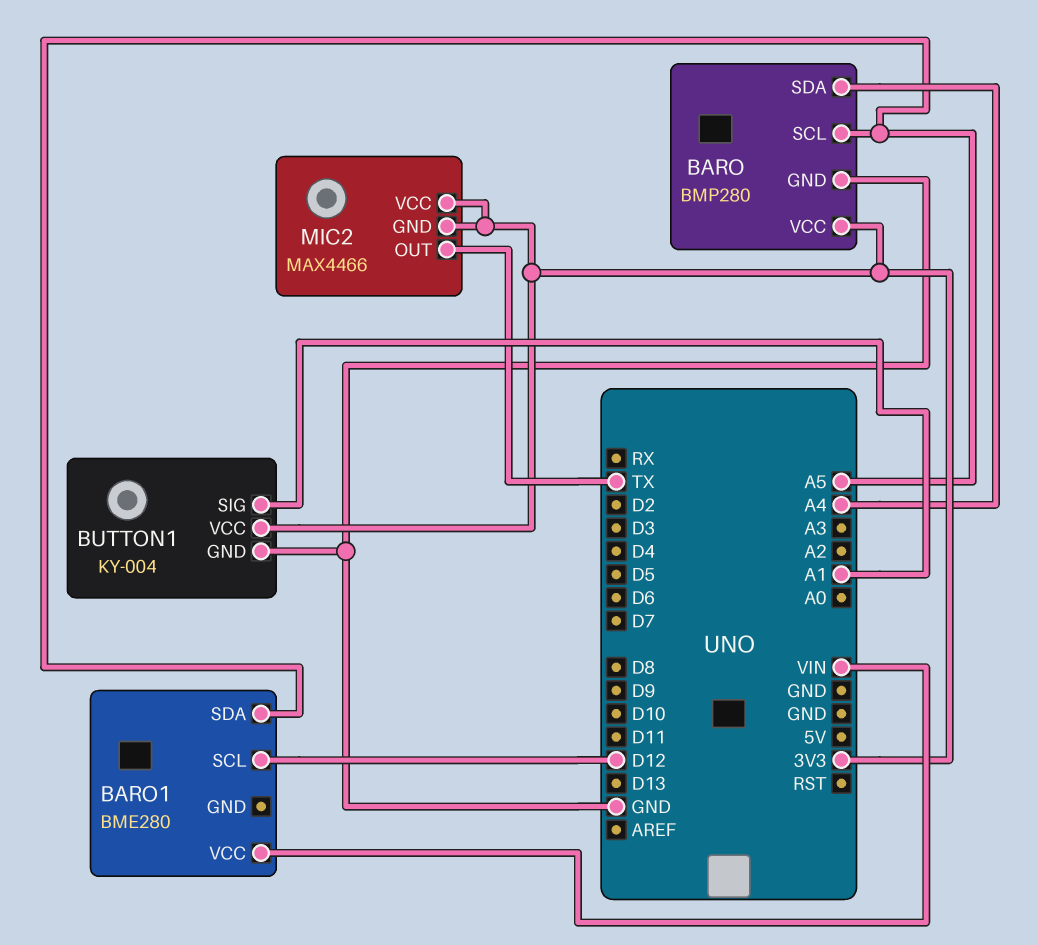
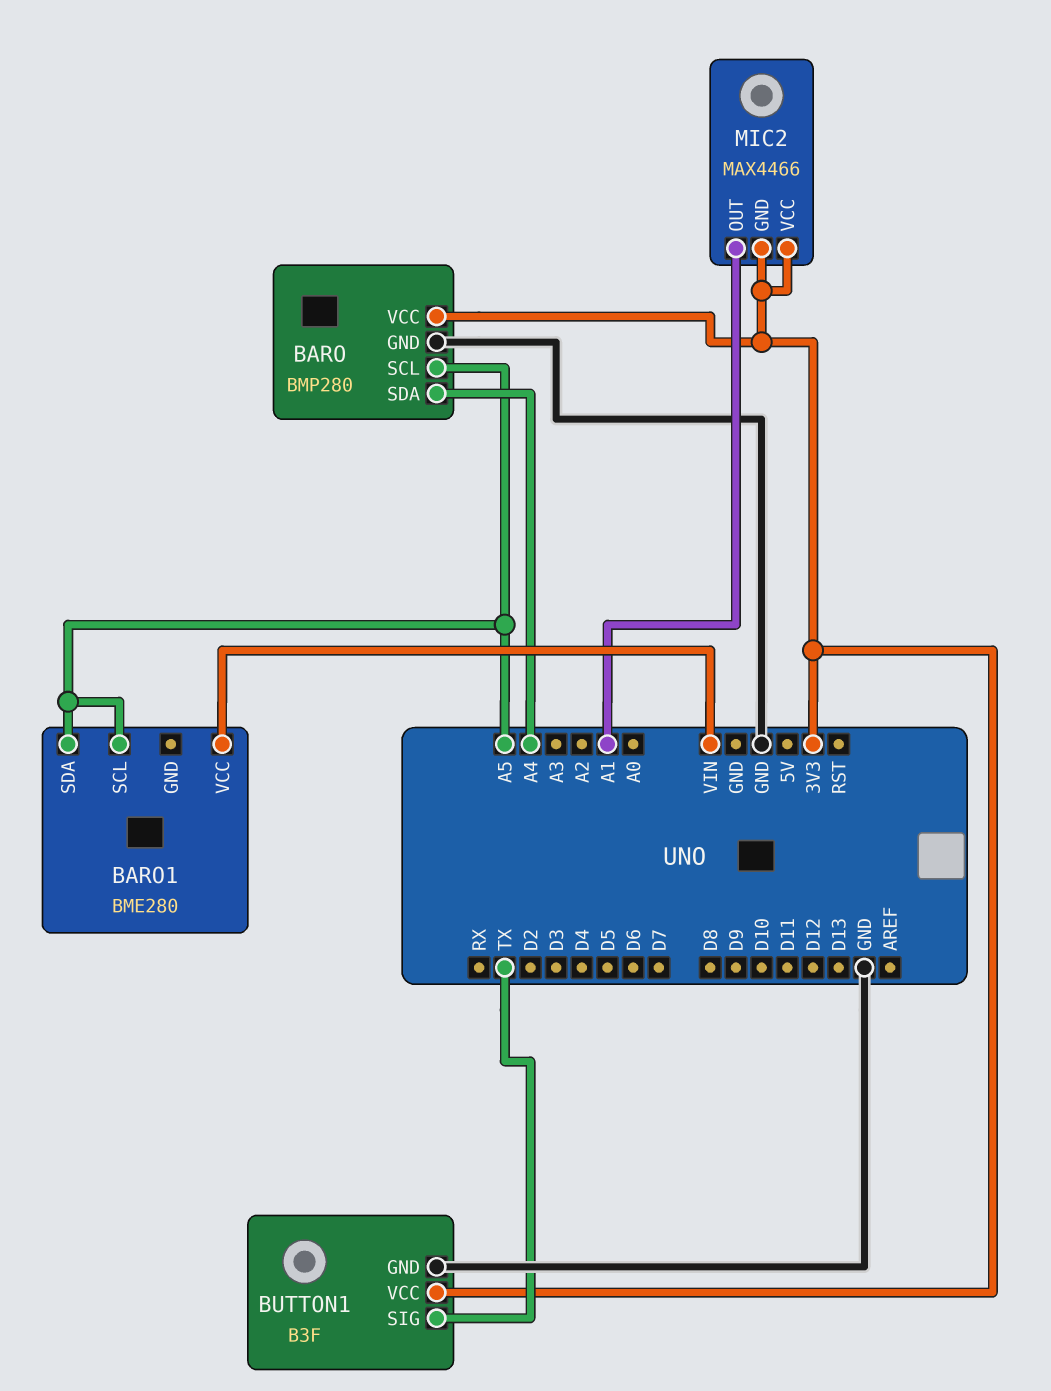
BARO1 pin SCL: D12 -> A5
BUTTON1: KY-004 -> B3F
BUTTON1 pin SIG: A1 -> TX
MIC2 pin OUT: TX -> A1

